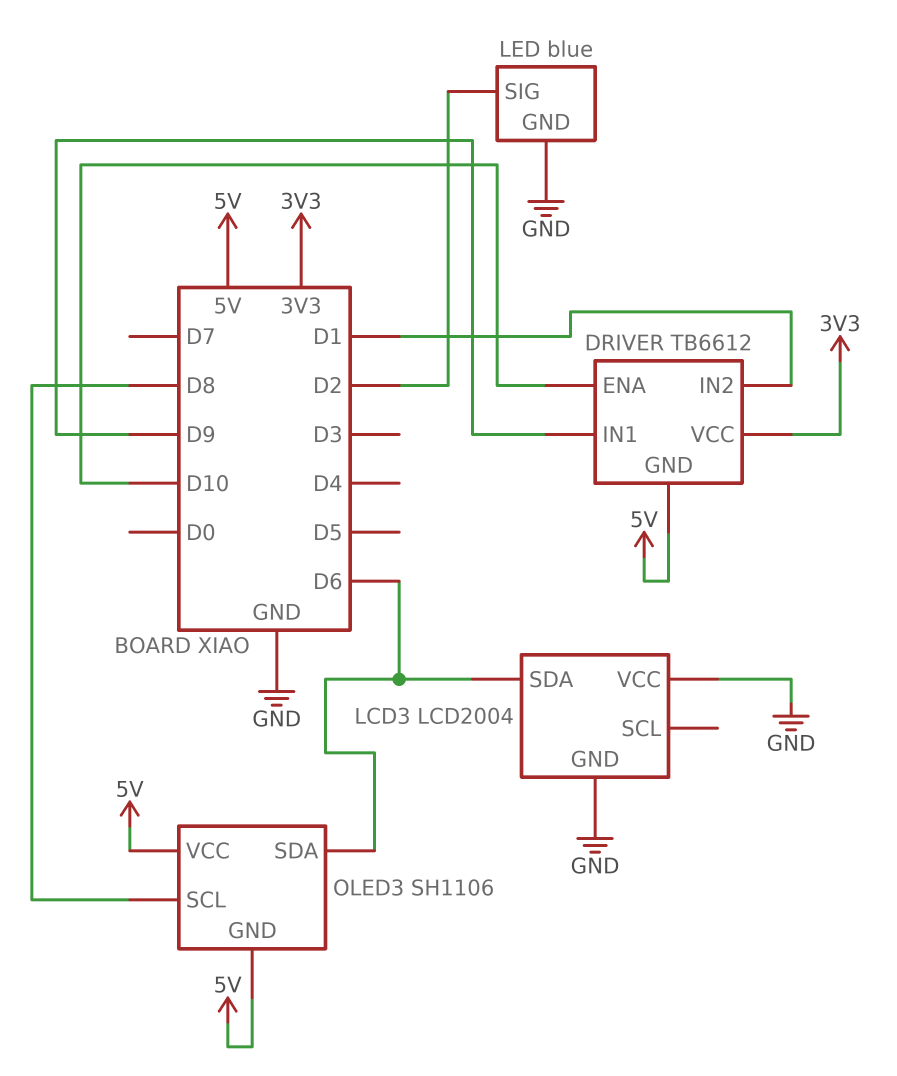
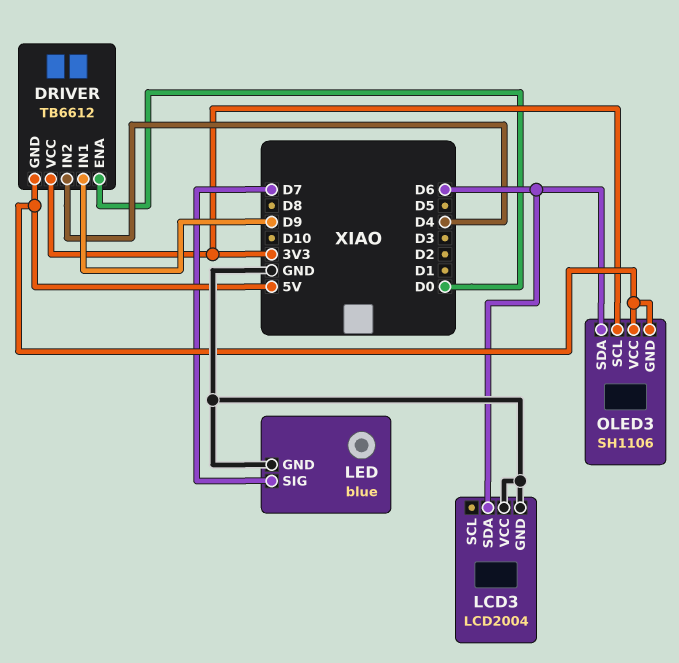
DRIVER pin ENA: D10 -> D0
DRIVER pin IN2: D1 -> D4
LED pin SIG: D2 -> D7
OLED3 pin SCL: D8 -> 3V3

